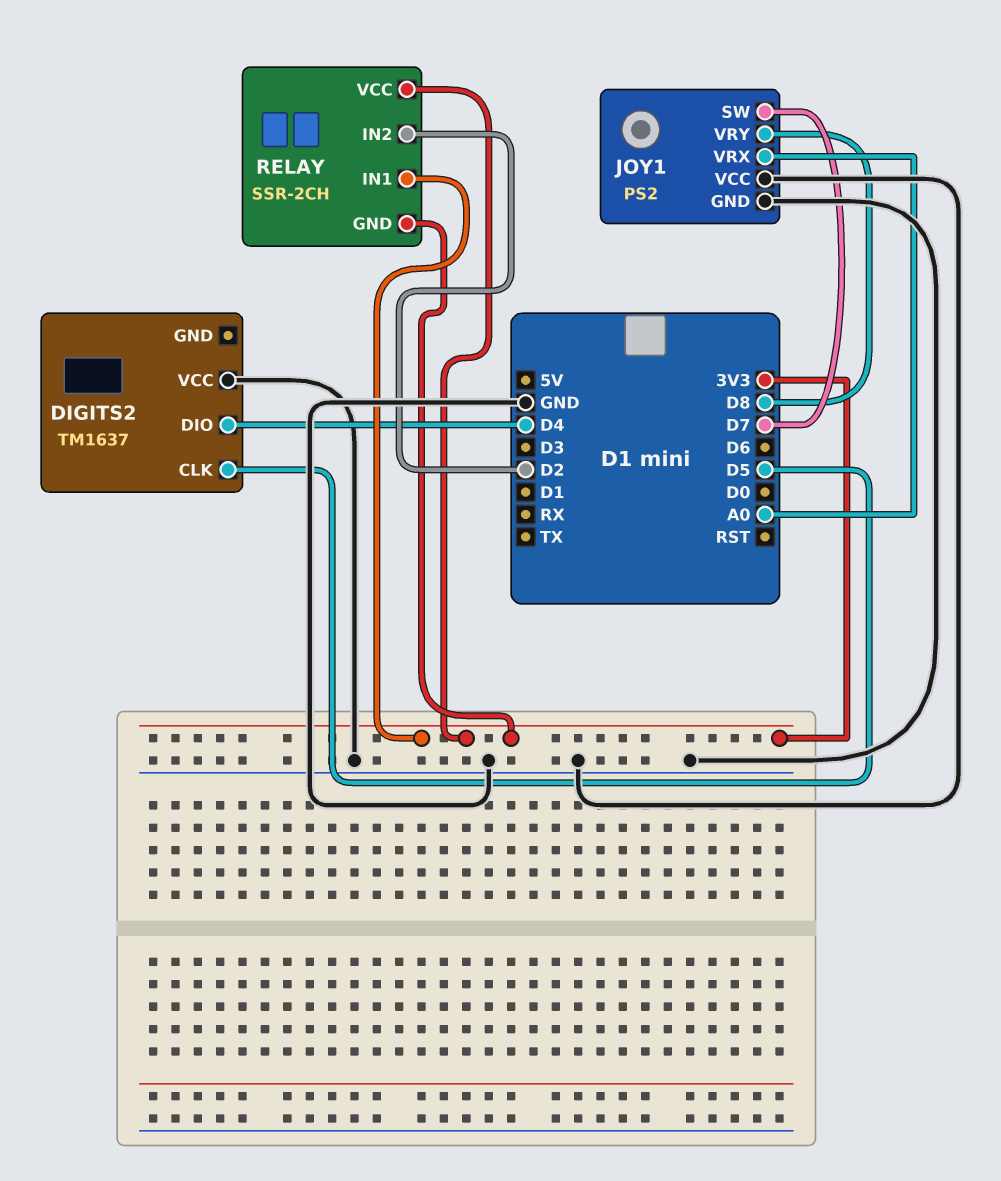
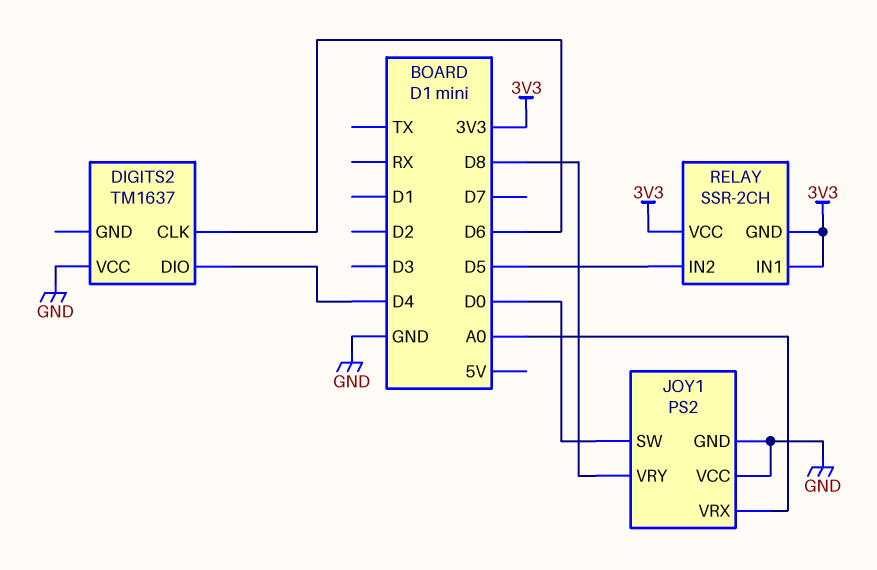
DIGITS2 pin CLK: D5 -> D6
JOY1 pin SW: D7 -> D0
RELAY pin IN2: D2 -> D5

